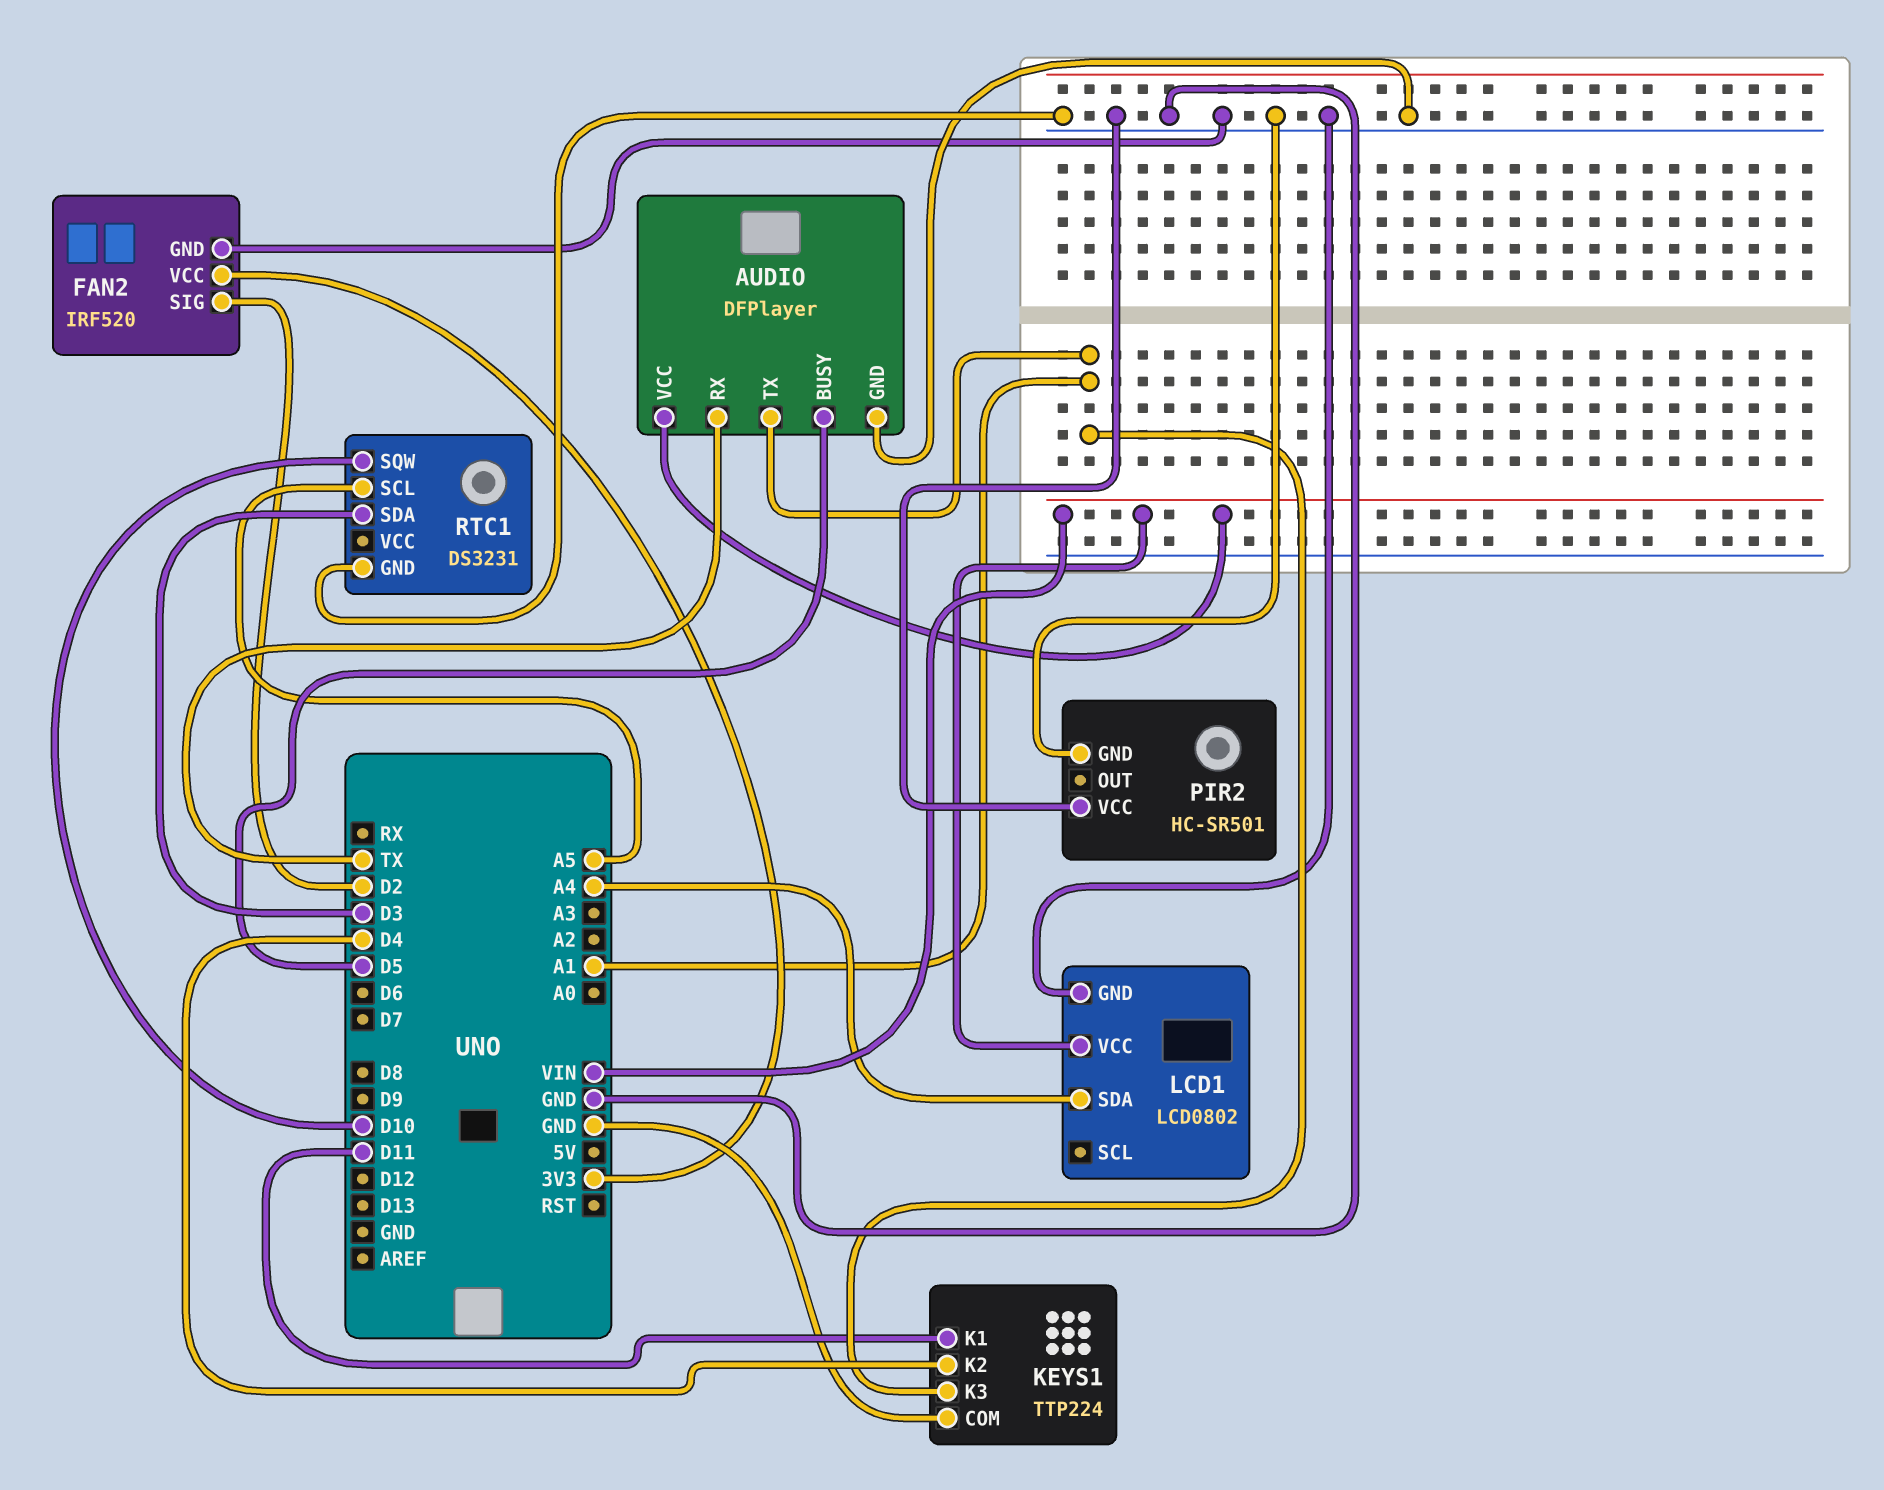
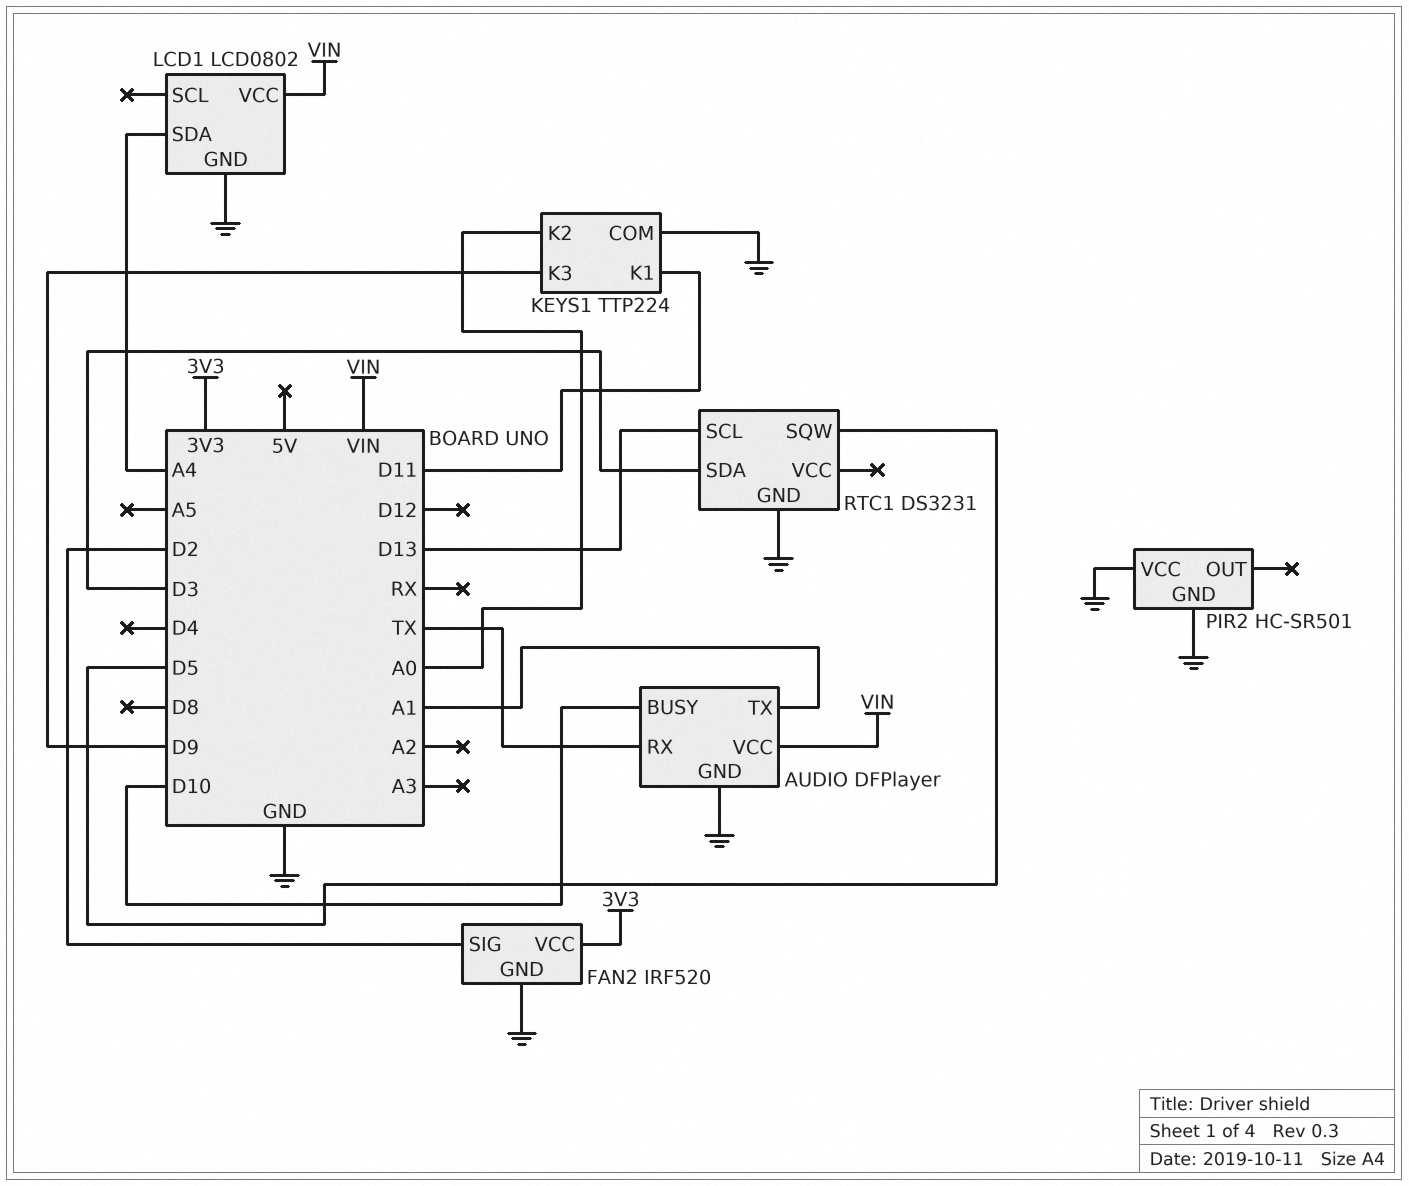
AUDIO pin BUSY: D5 -> D10
KEYS1 pin K2: D4 -> A0
KEYS1 pin K3: A1 -> D9
RTC1 pin SCL: A5 -> D13
RTC1 pin SQW: D10 -> D5

